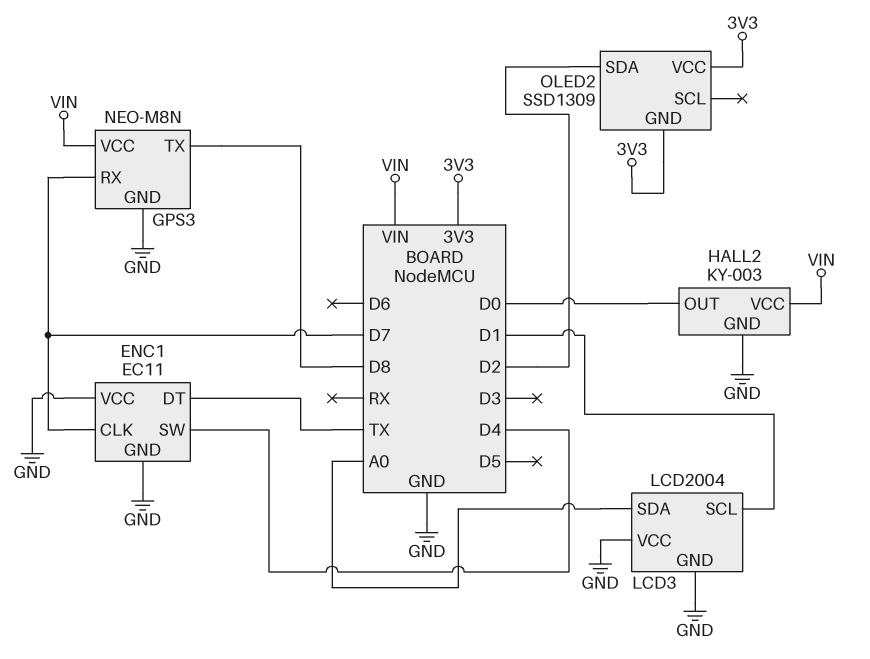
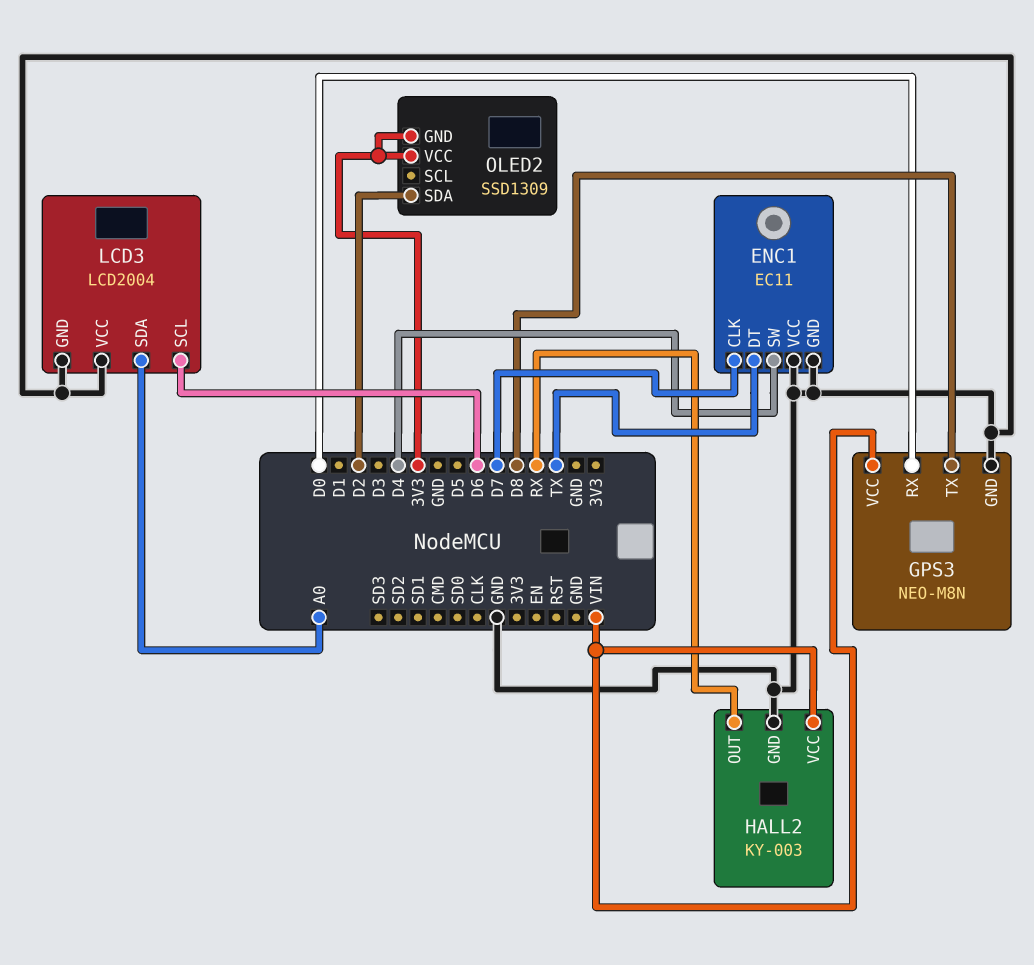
GPS3 pin RX: D7 -> D0
HALL2 pin OUT: D0 -> RX
LCD3 pin SCL: D1 -> D6

